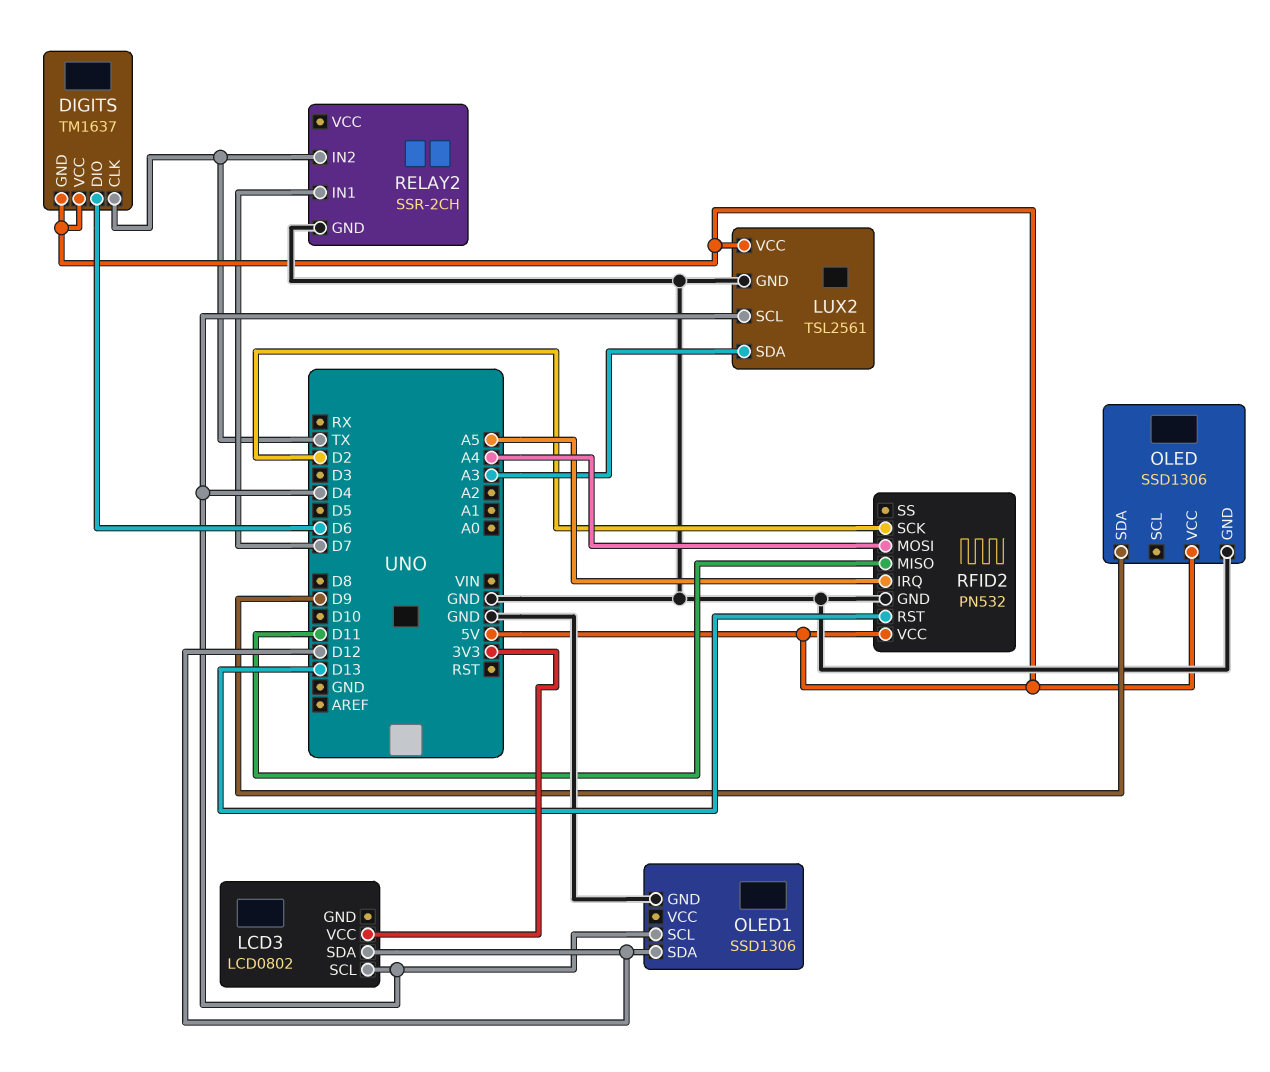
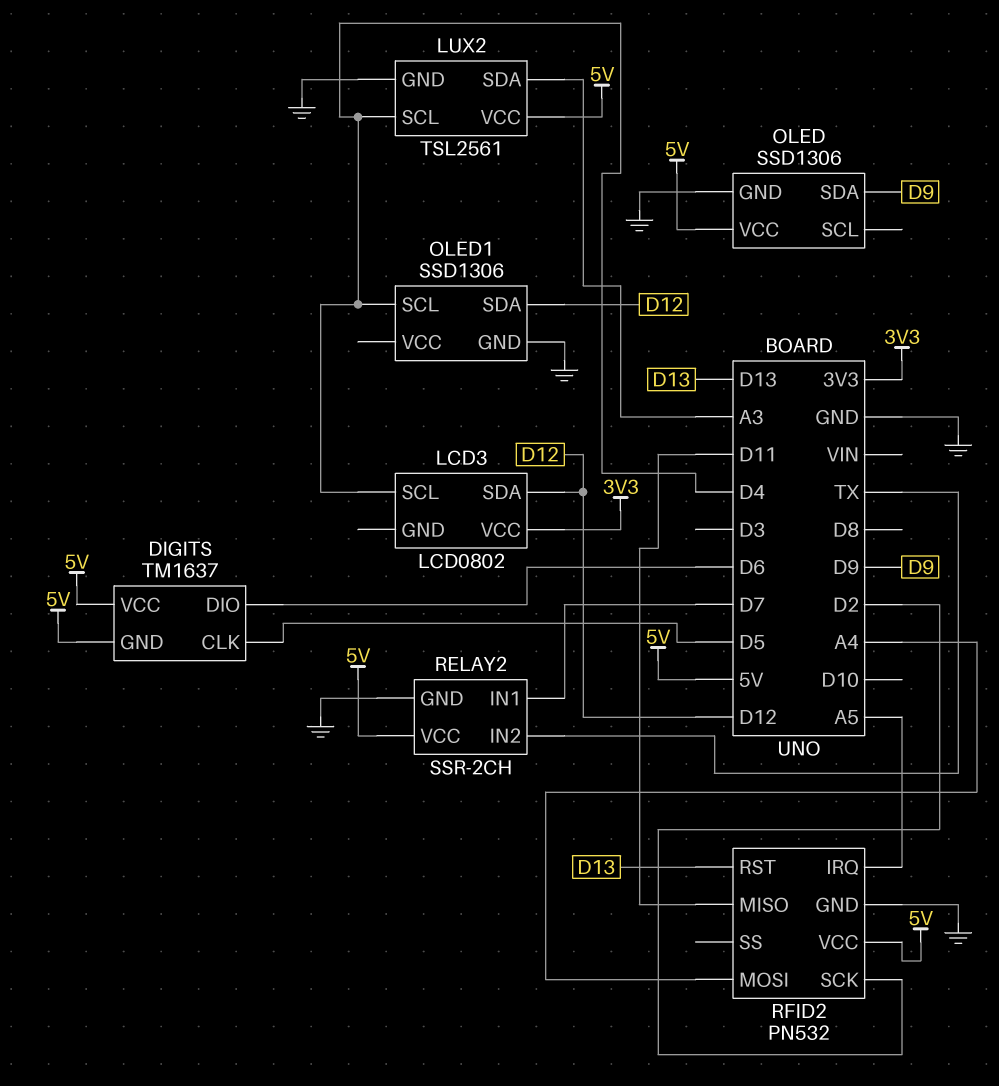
DIGITS pin CLK: TX -> D5
RELAY2 pin VCC: none -> 5V

